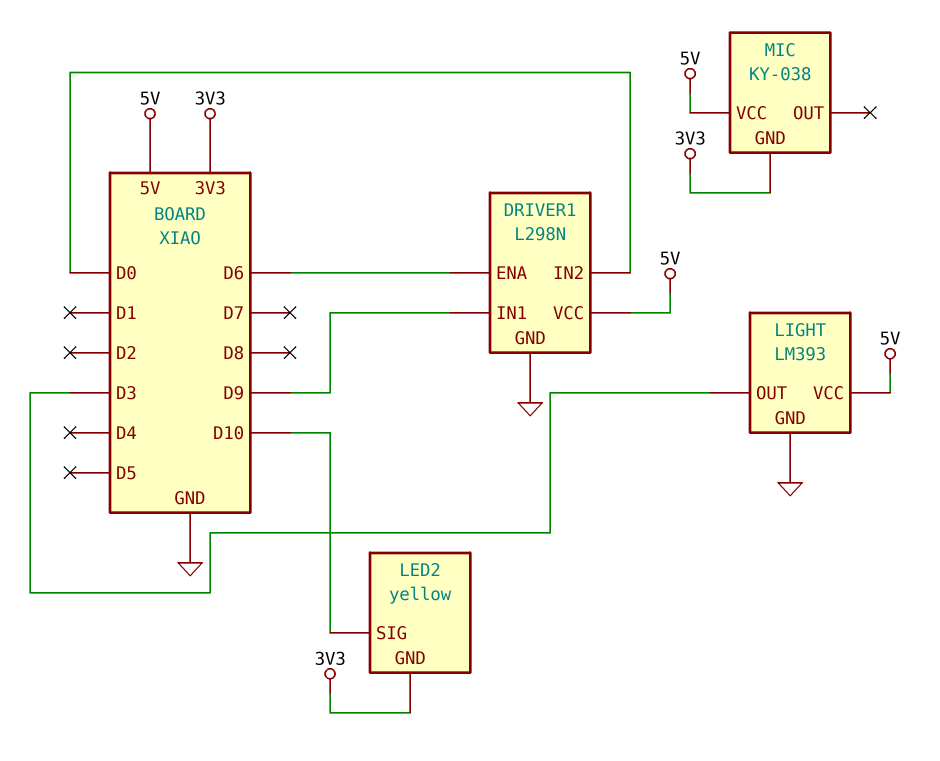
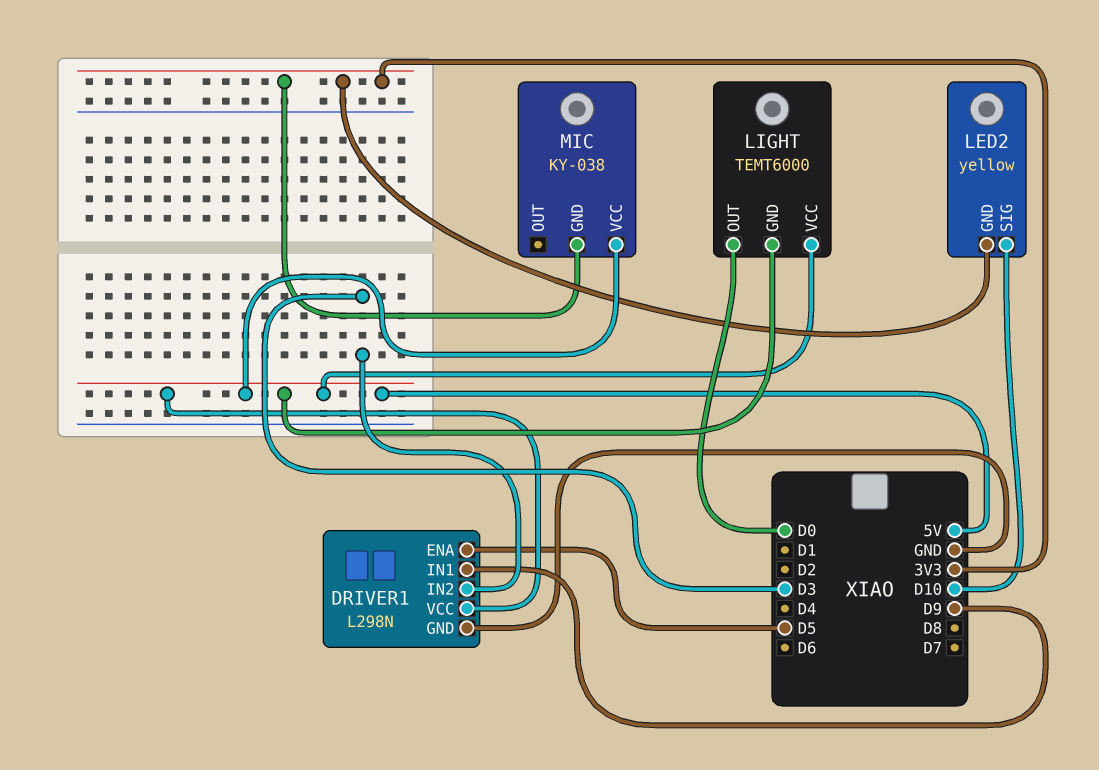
DRIVER1 pin ENA: D6 -> D5
DRIVER1 pin IN2: D0 -> D3
LIGHT: LM393 -> TEMT6000
LIGHT pin GND: GND -> 5V
LIGHT pin OUT: D3 -> D0

